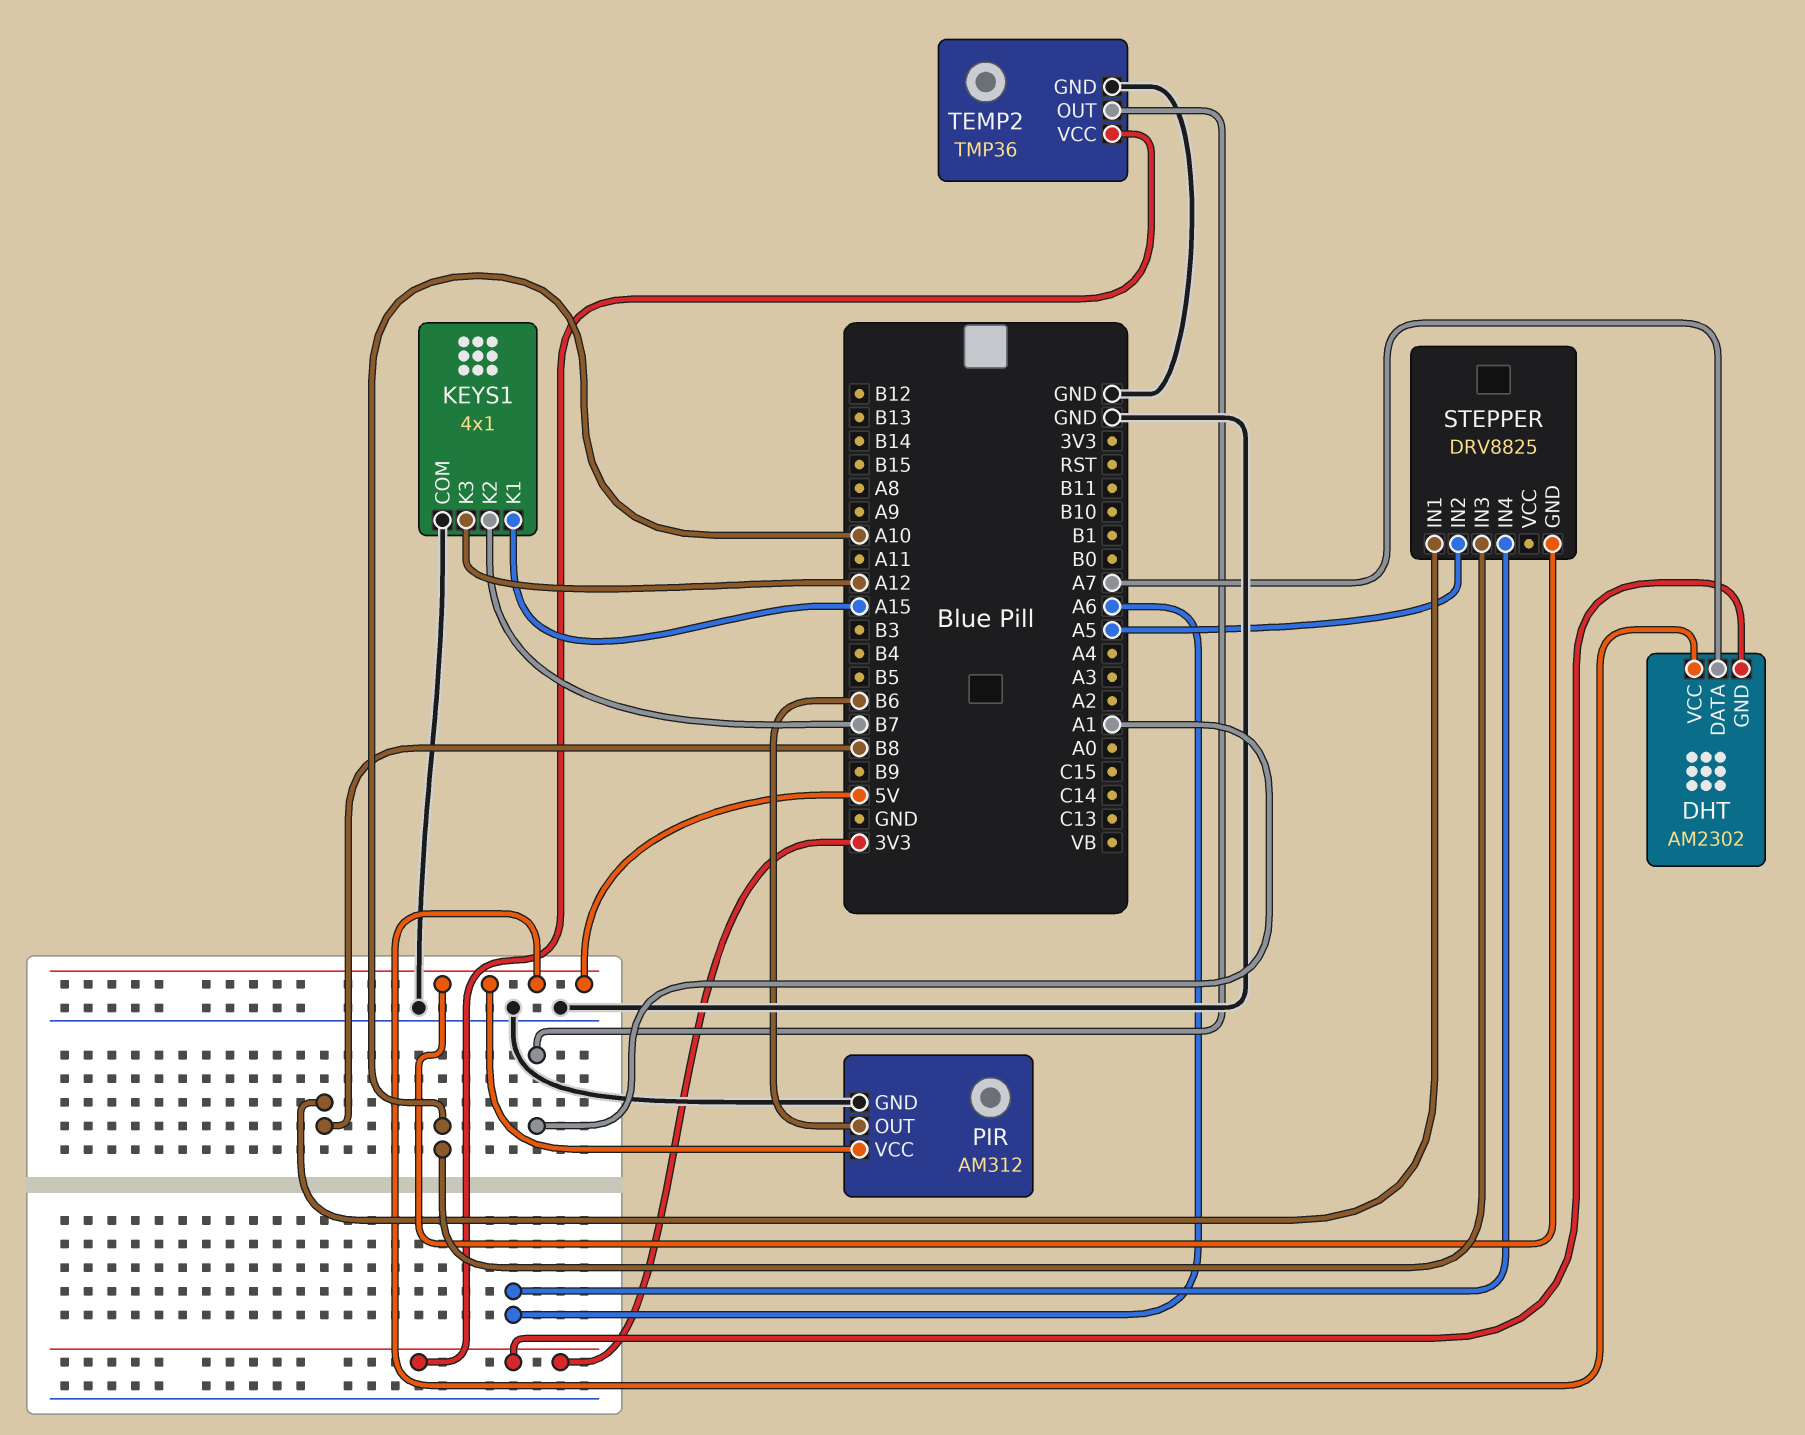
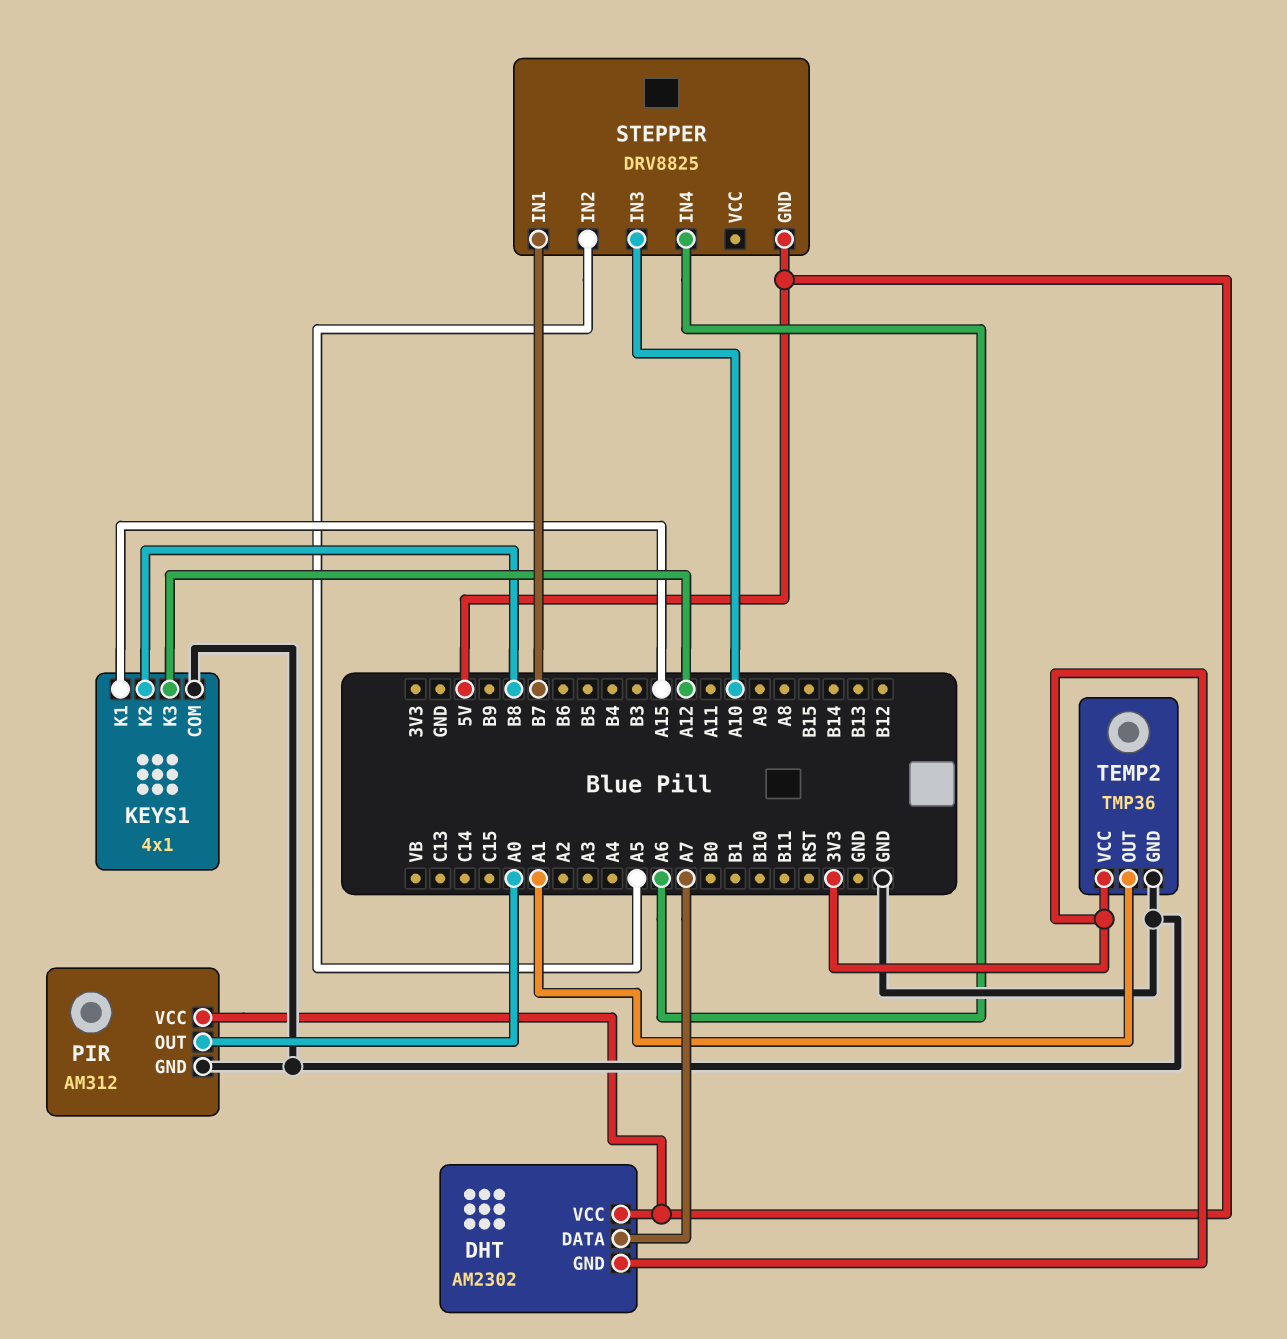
KEYS1 pin K2: B7 -> B8
PIR pin OUT: B6 -> A0
STEPPER pin IN1: B8 -> B7

